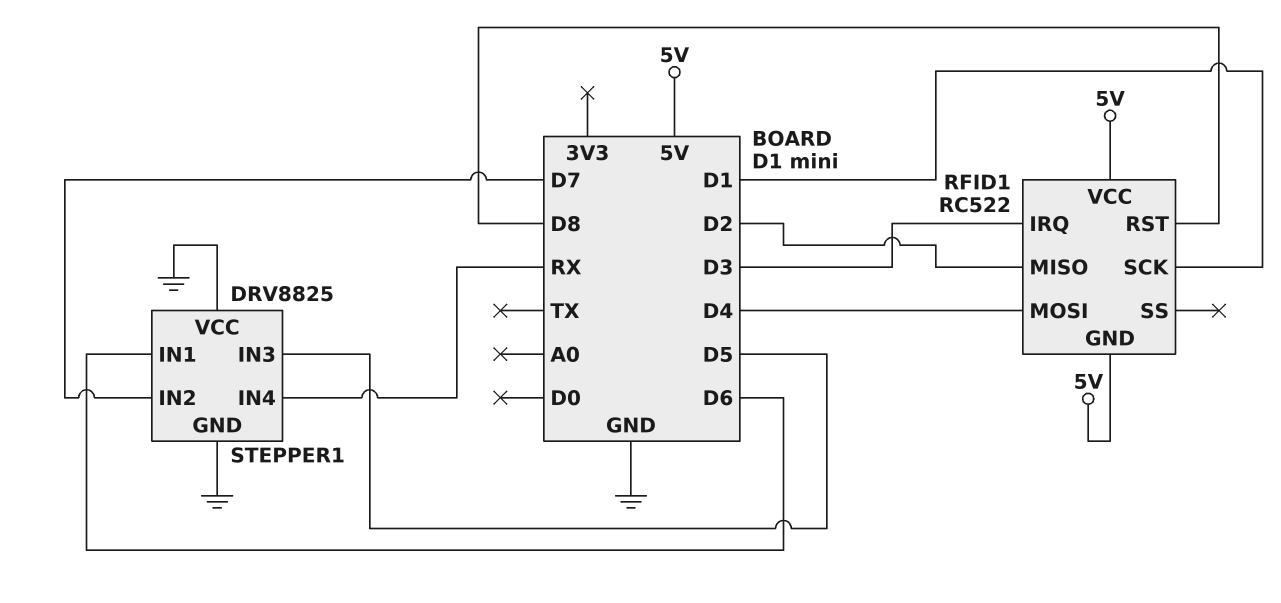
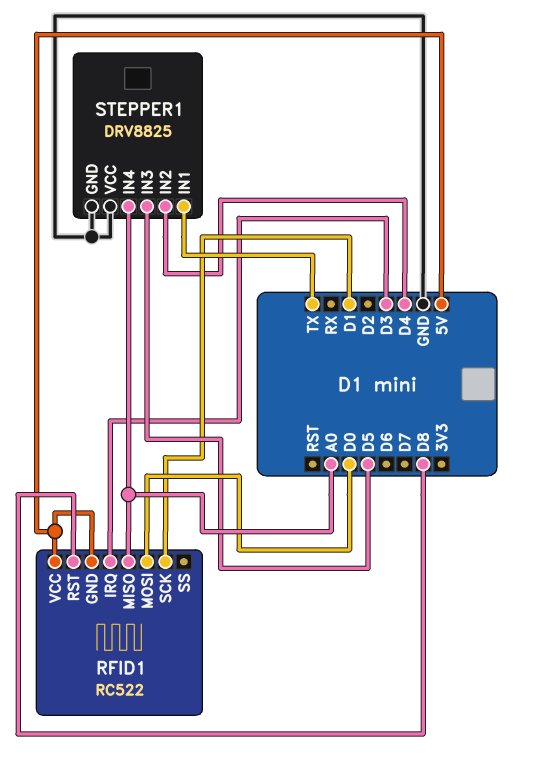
RFID1 pin MISO: D2 -> A0
RFID1 pin MOSI: D4 -> D0
STEPPER1 pin IN1: D6 -> TX
STEPPER1 pin IN2: D7 -> D4
STEPPER1 pin IN4: RX -> A0

